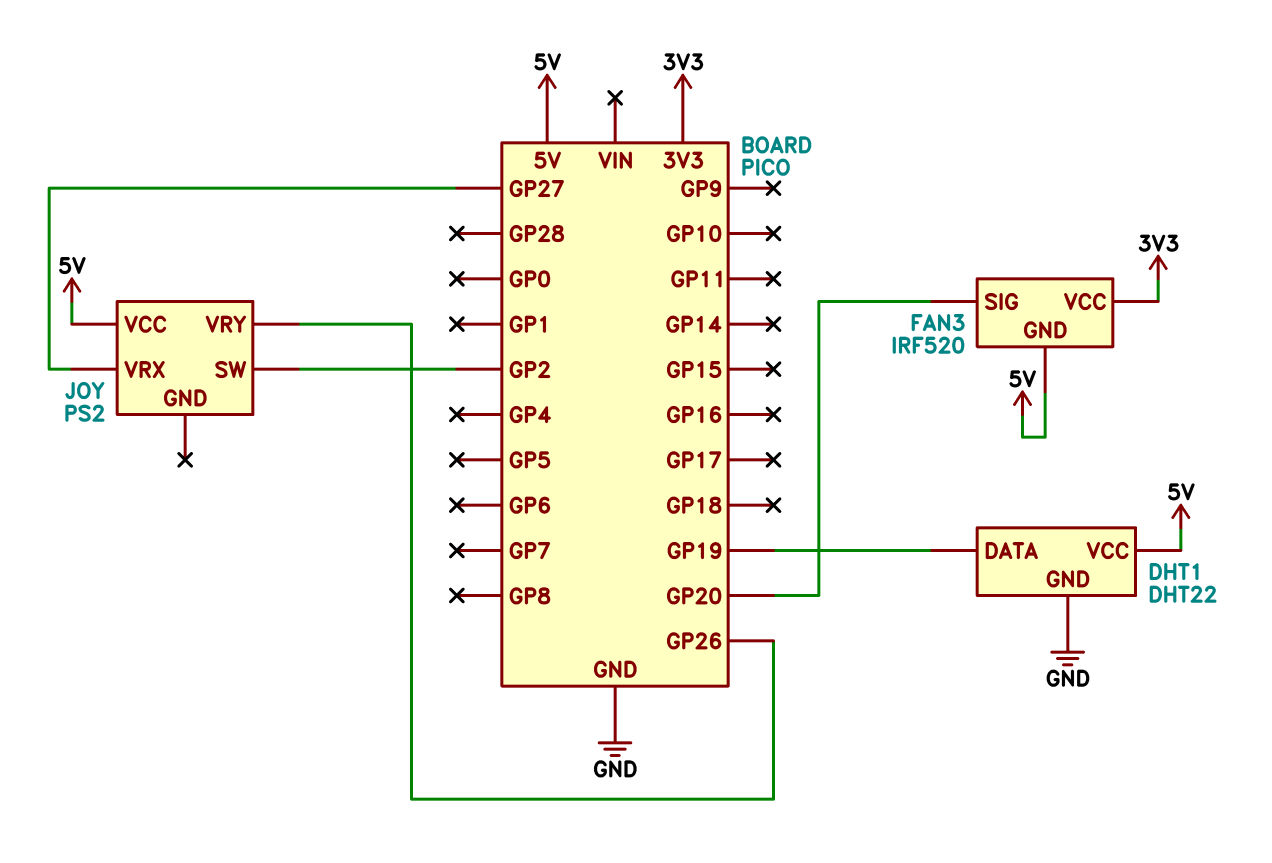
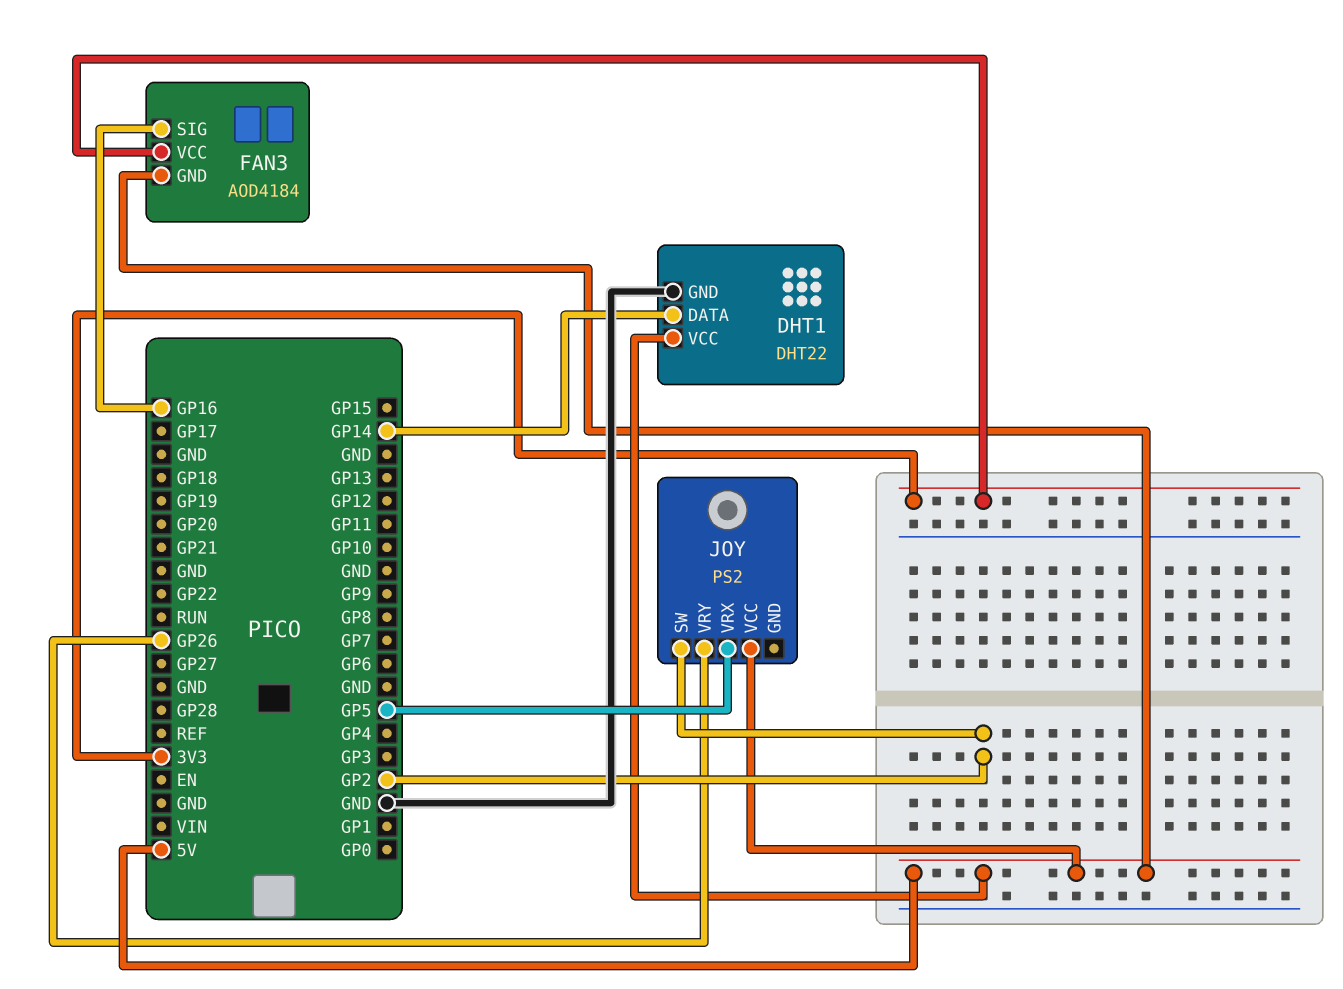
DHT1 pin DATA: GP19 -> GP14
FAN3: IRF520 -> AOD4184
FAN3 pin SIG: GP20 -> GP16
JOY pin VRX: GP27 -> GP5

